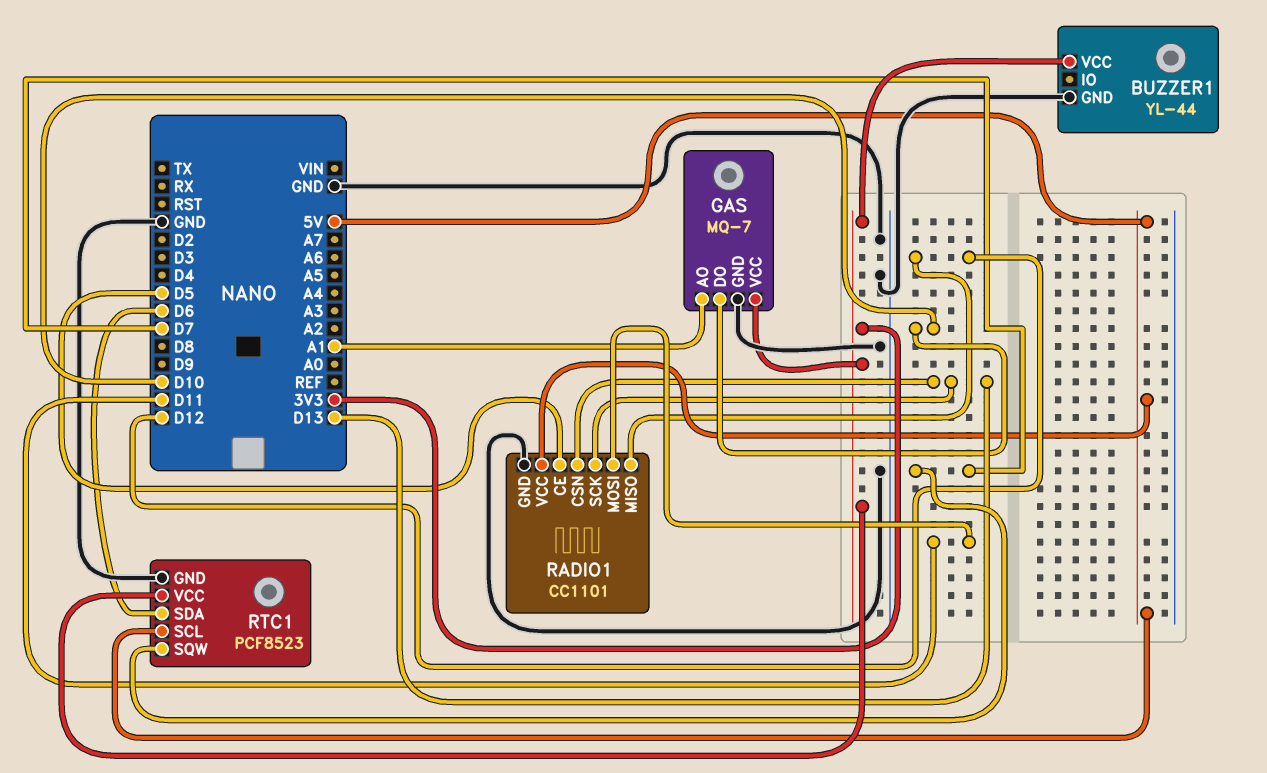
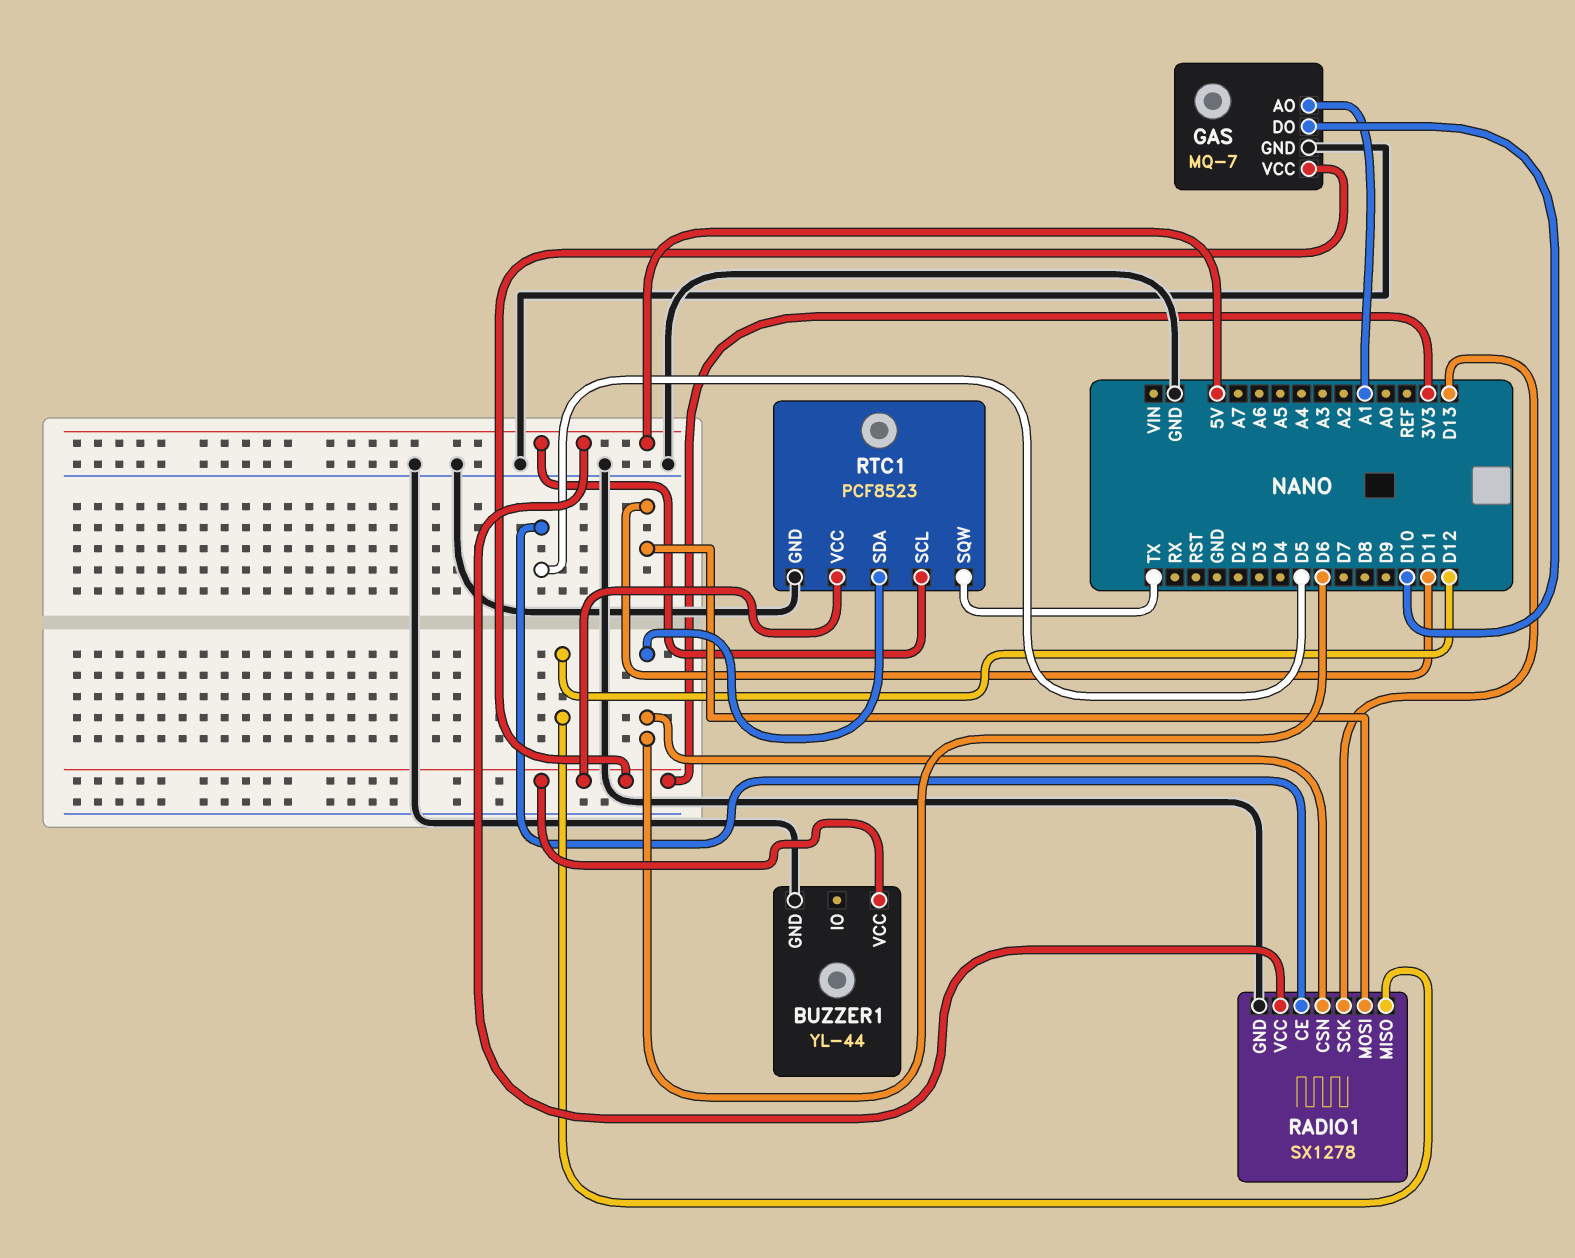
RADIO1: CC1101 -> SX1278
RADIO1 pin CSN: D13 -> D6
RTC1 pin SQW: D7 -> TX

